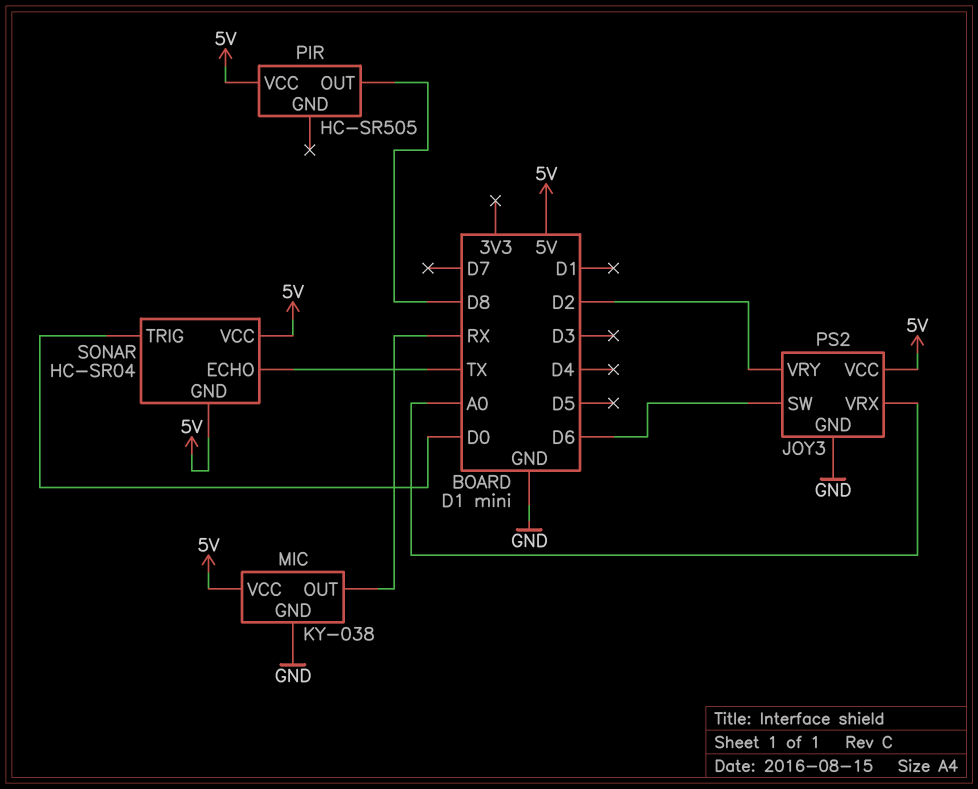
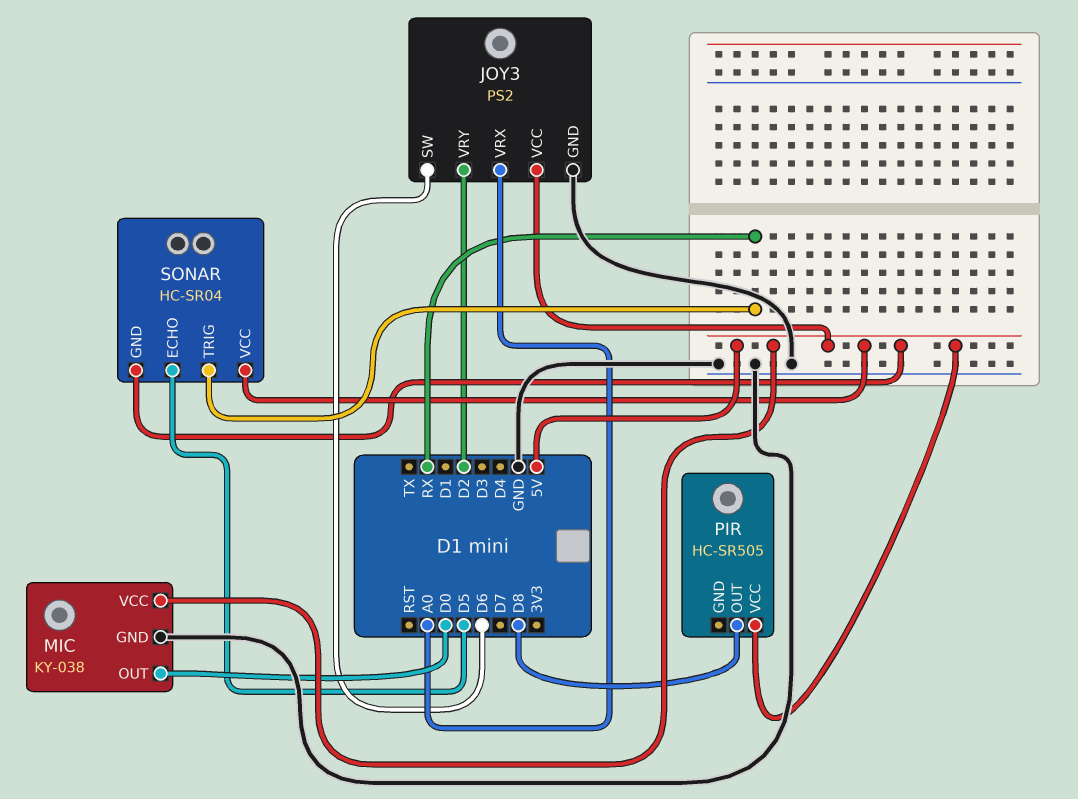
MIC pin OUT: RX -> D0
SONAR pin ECHO: TX -> D5
SONAR pin TRIG: D0 -> RX

